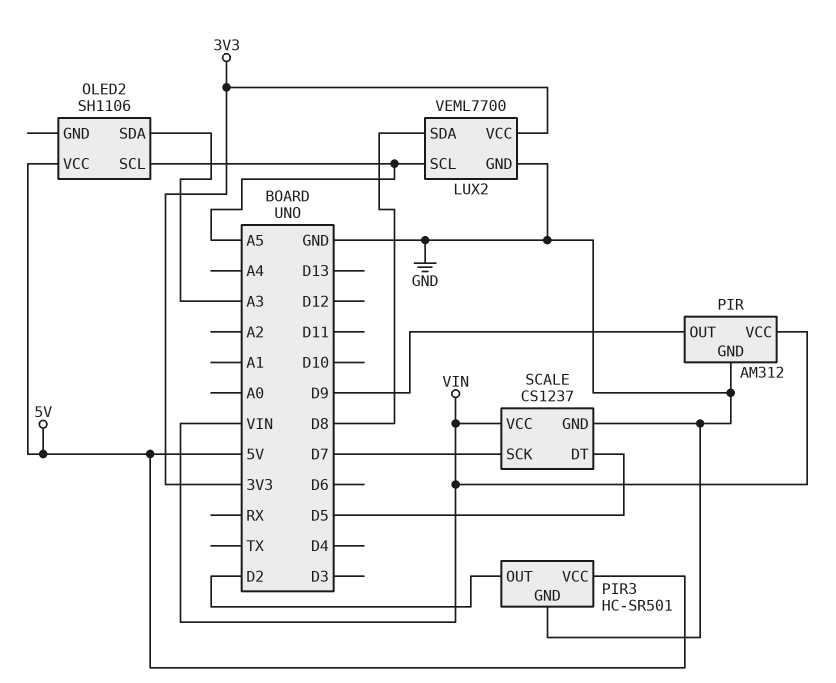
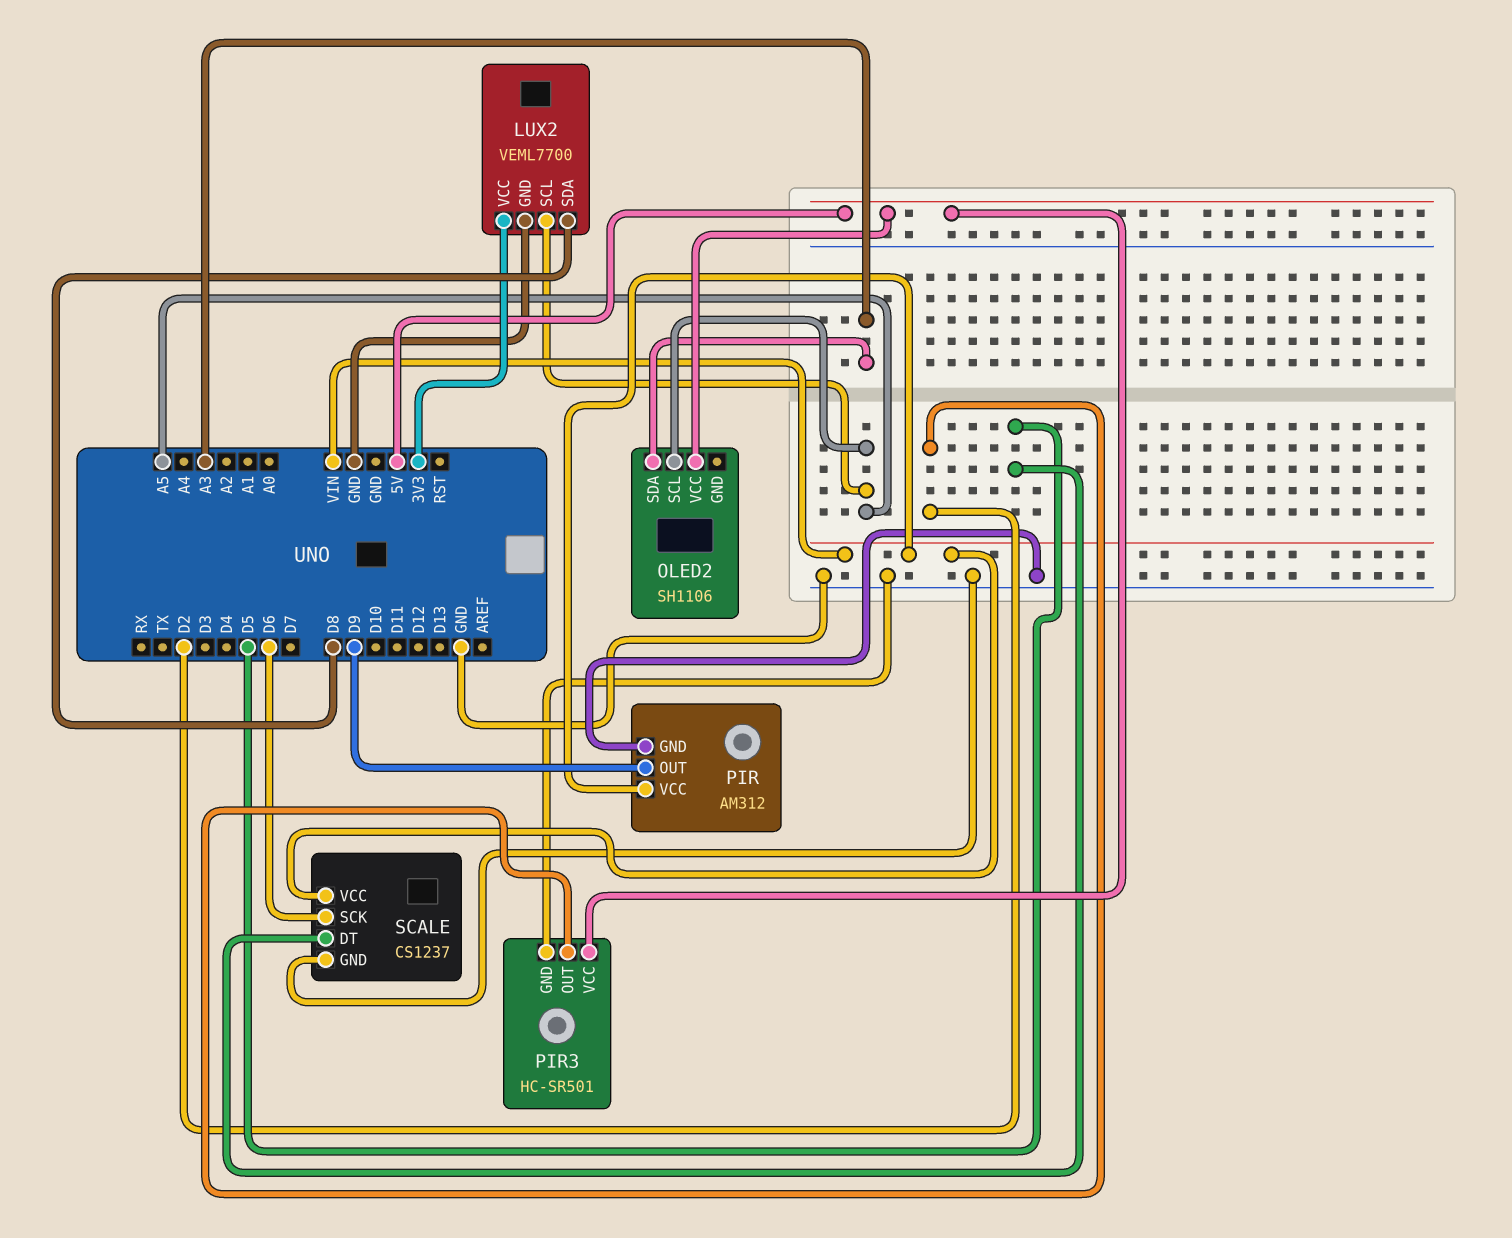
SCALE pin SCK: D7 -> D6

